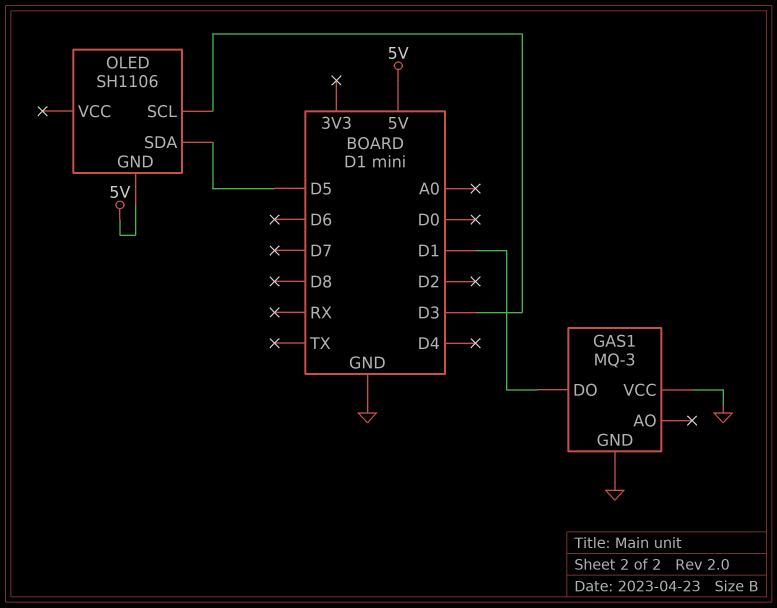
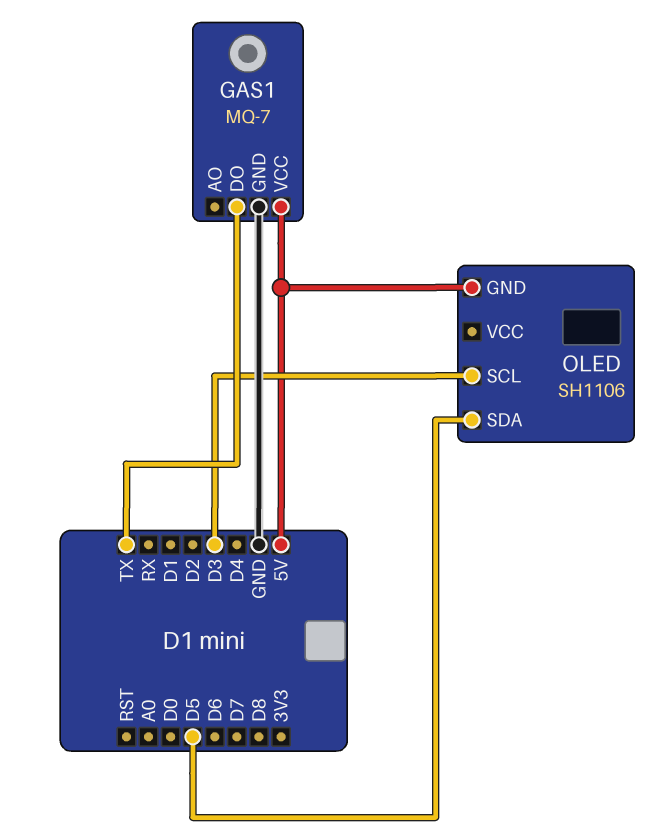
GAS1: MQ-3 -> MQ-7
GAS1 pin DO: D1 -> TX
GAS1 pin VCC: GND -> 5V

